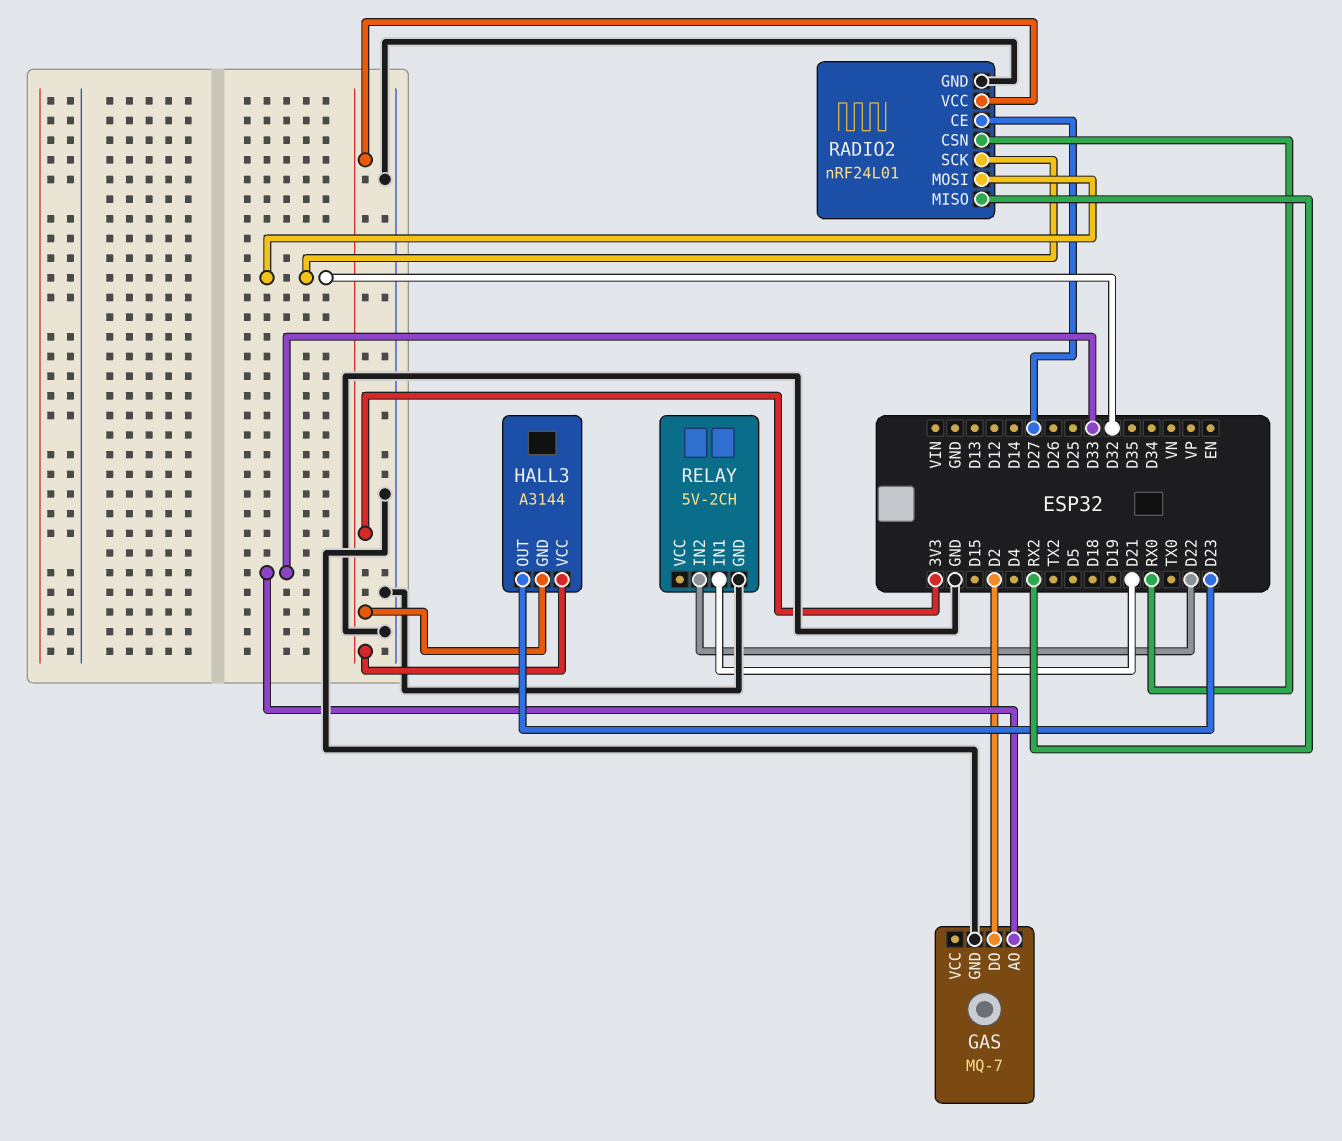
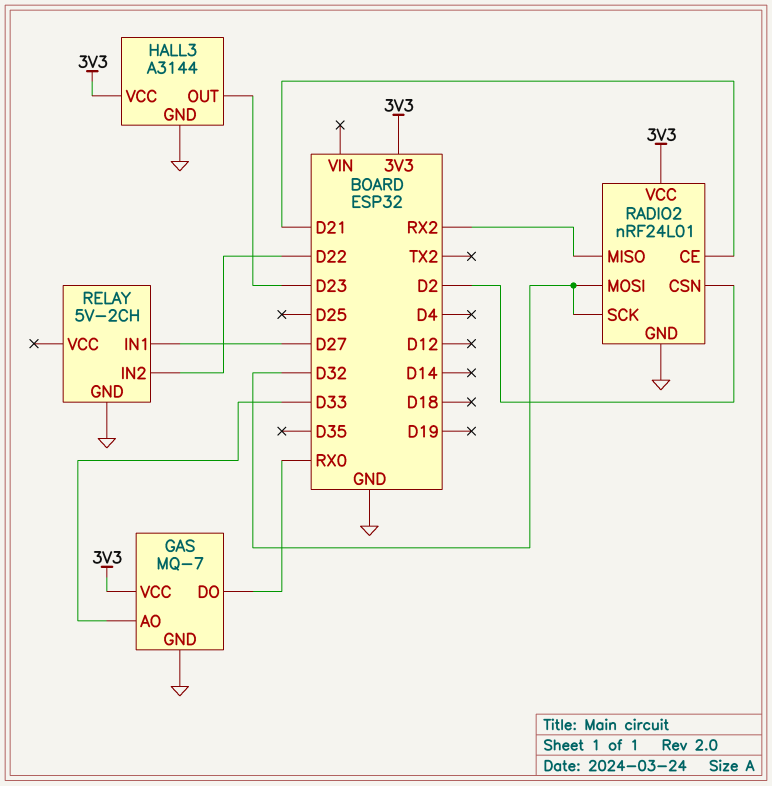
GAS pin DO: D2 -> RX0
GAS pin VCC: none -> 3V3
HALL3 pin GND: 3V3 -> GND
RADIO2 pin CE: D27 -> D21
RADIO2 pin CSN: RX0 -> D2
RELAY pin IN1: D21 -> D27

